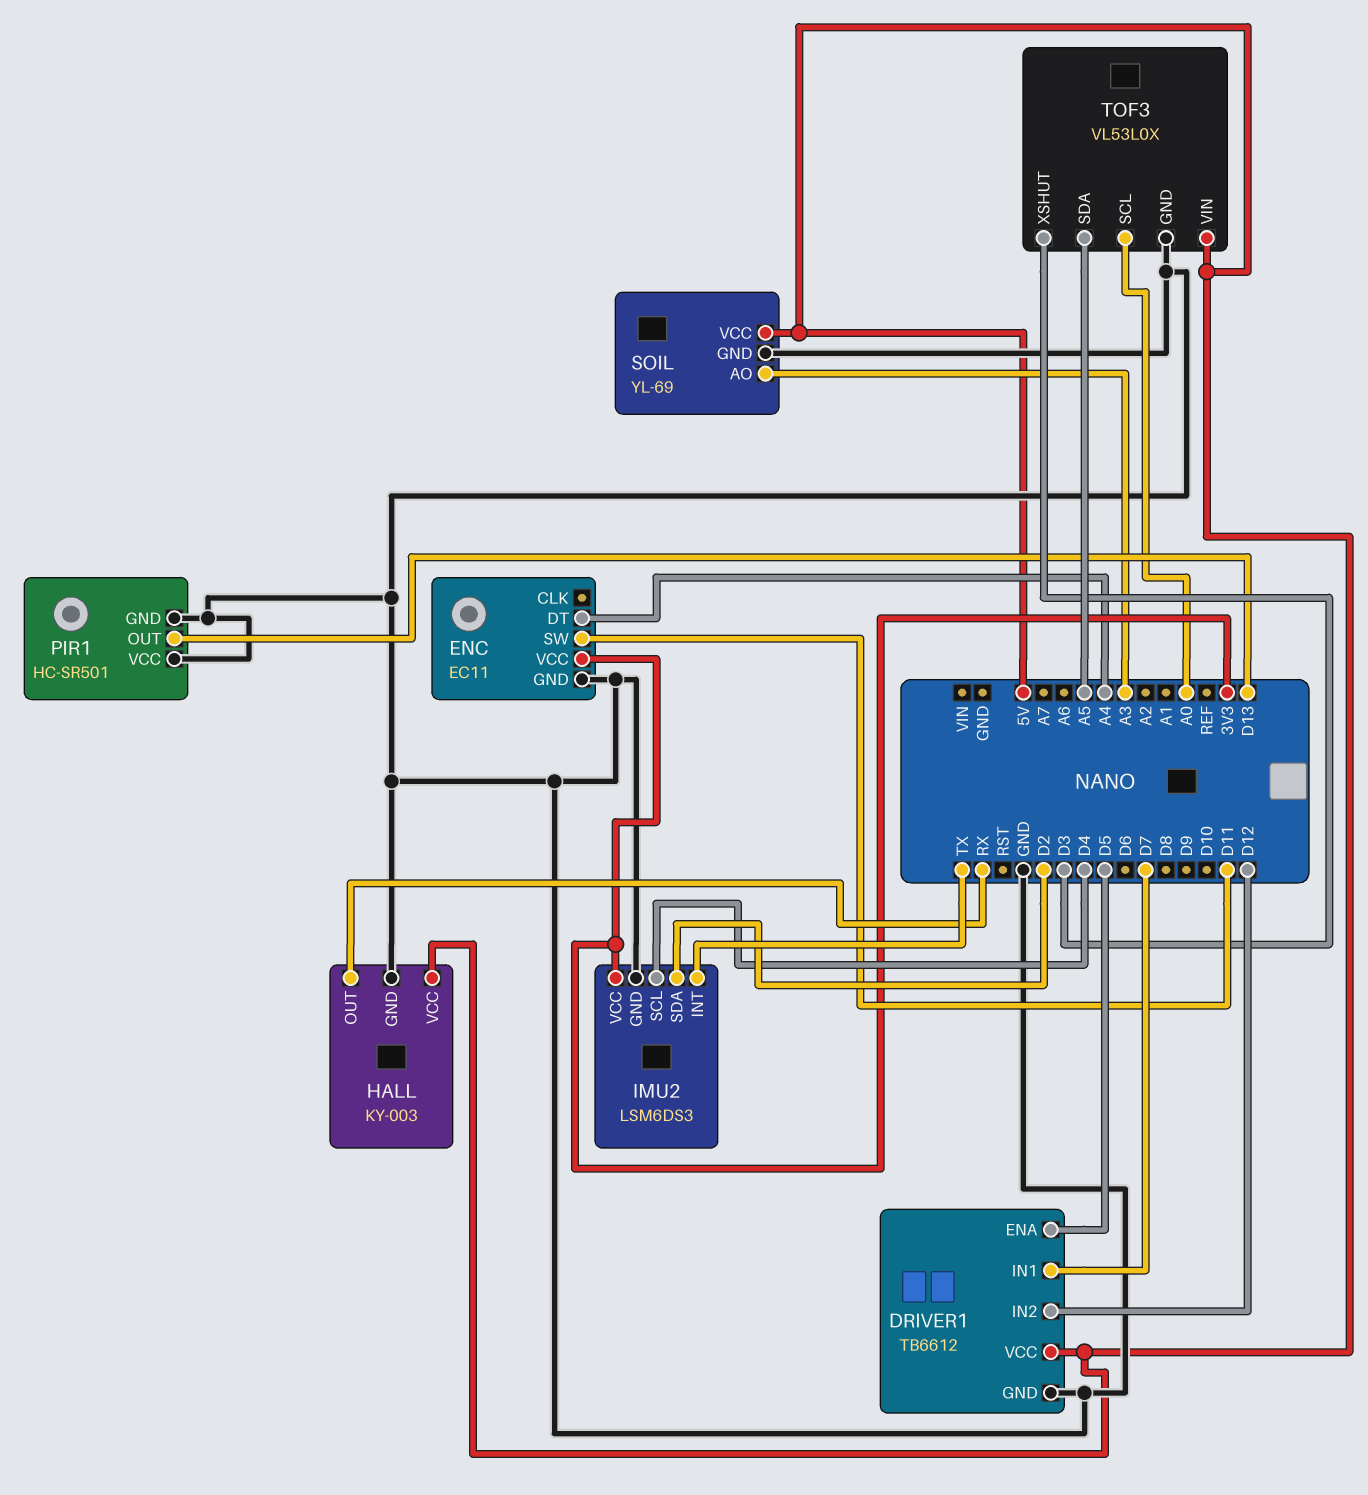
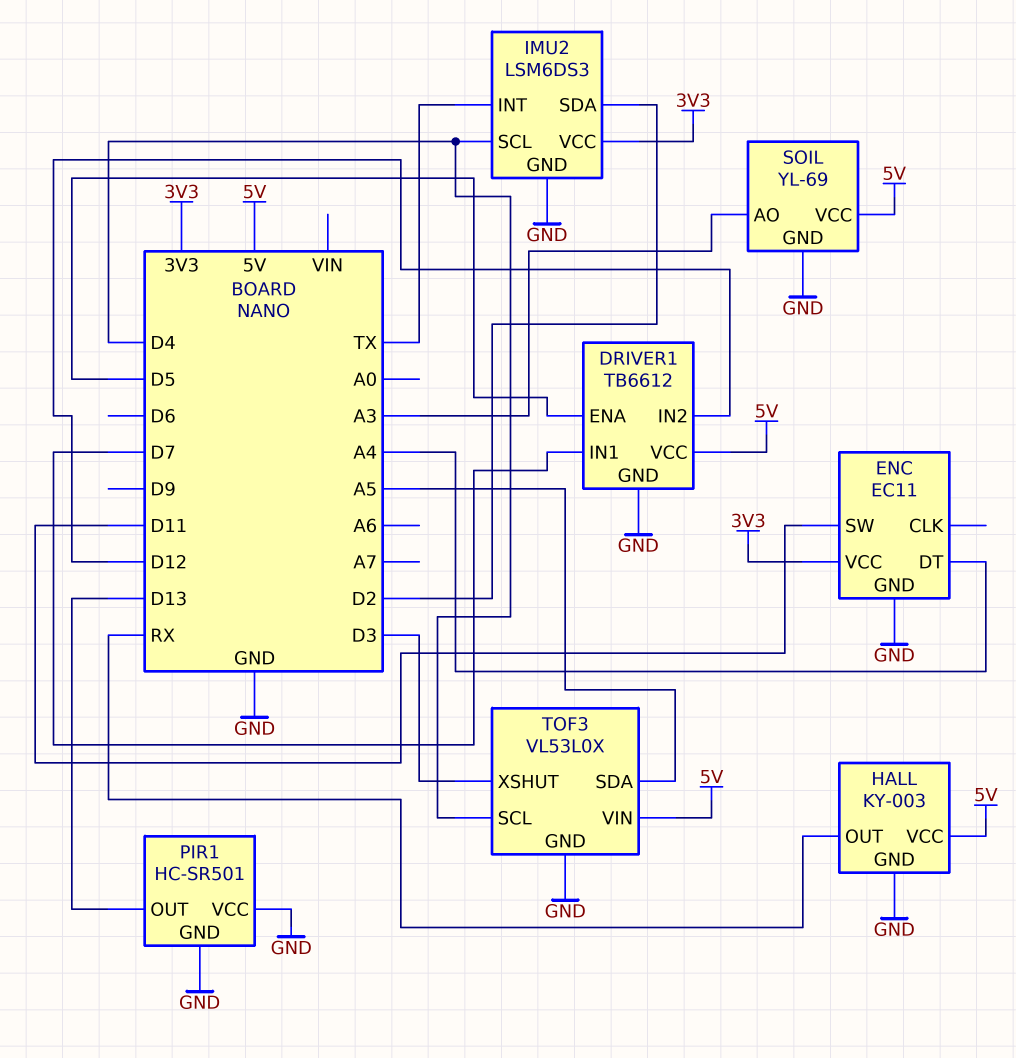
TOF3 pin SCL: A0 -> D4

